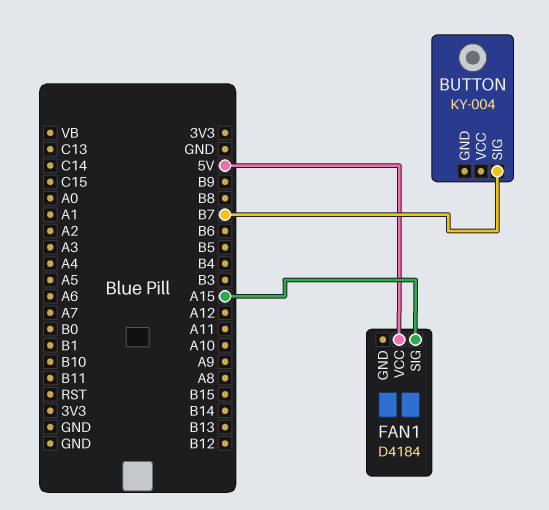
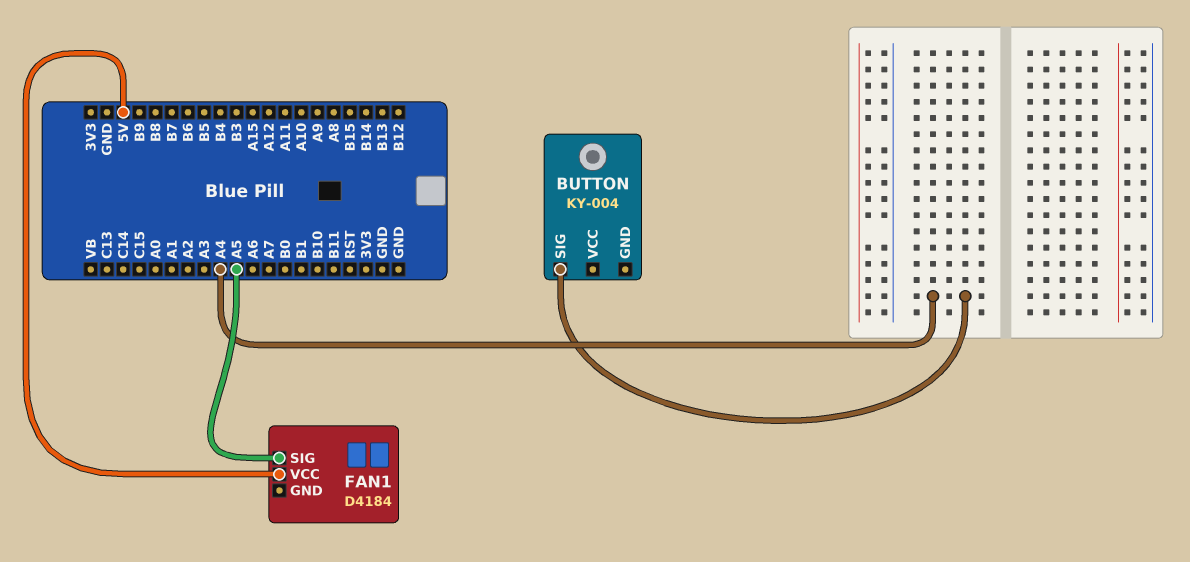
BUTTON pin SIG: B7 -> A4
FAN1 pin SIG: A15 -> A5

